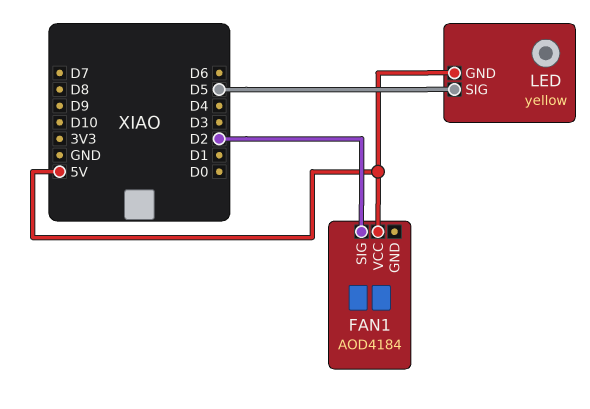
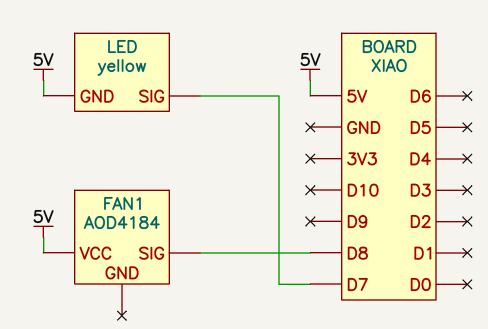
FAN1 pin SIG: D2 -> D8
LED pin SIG: D5 -> D7

